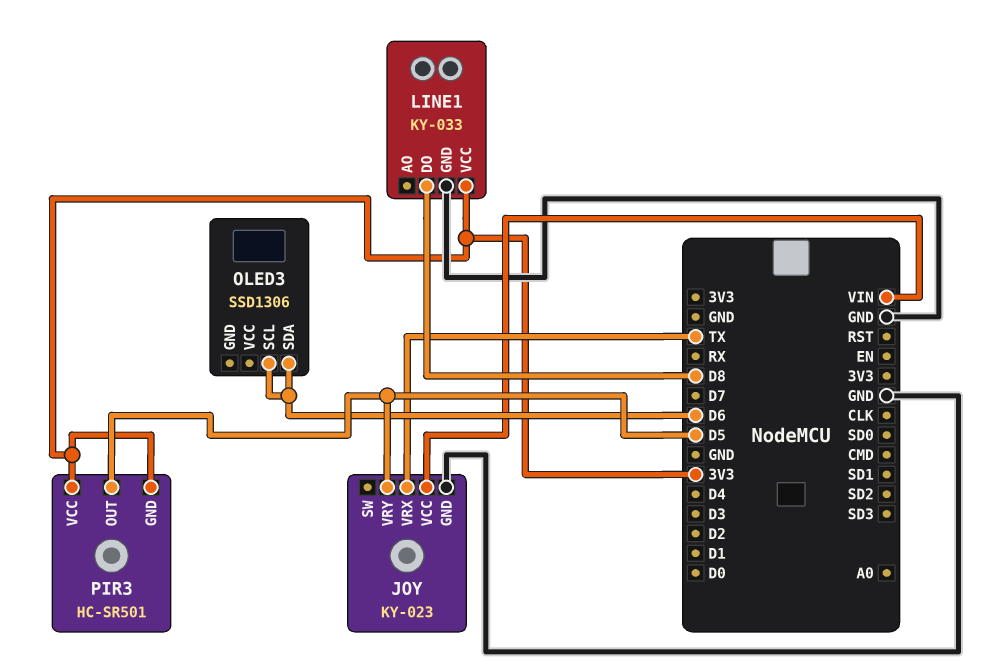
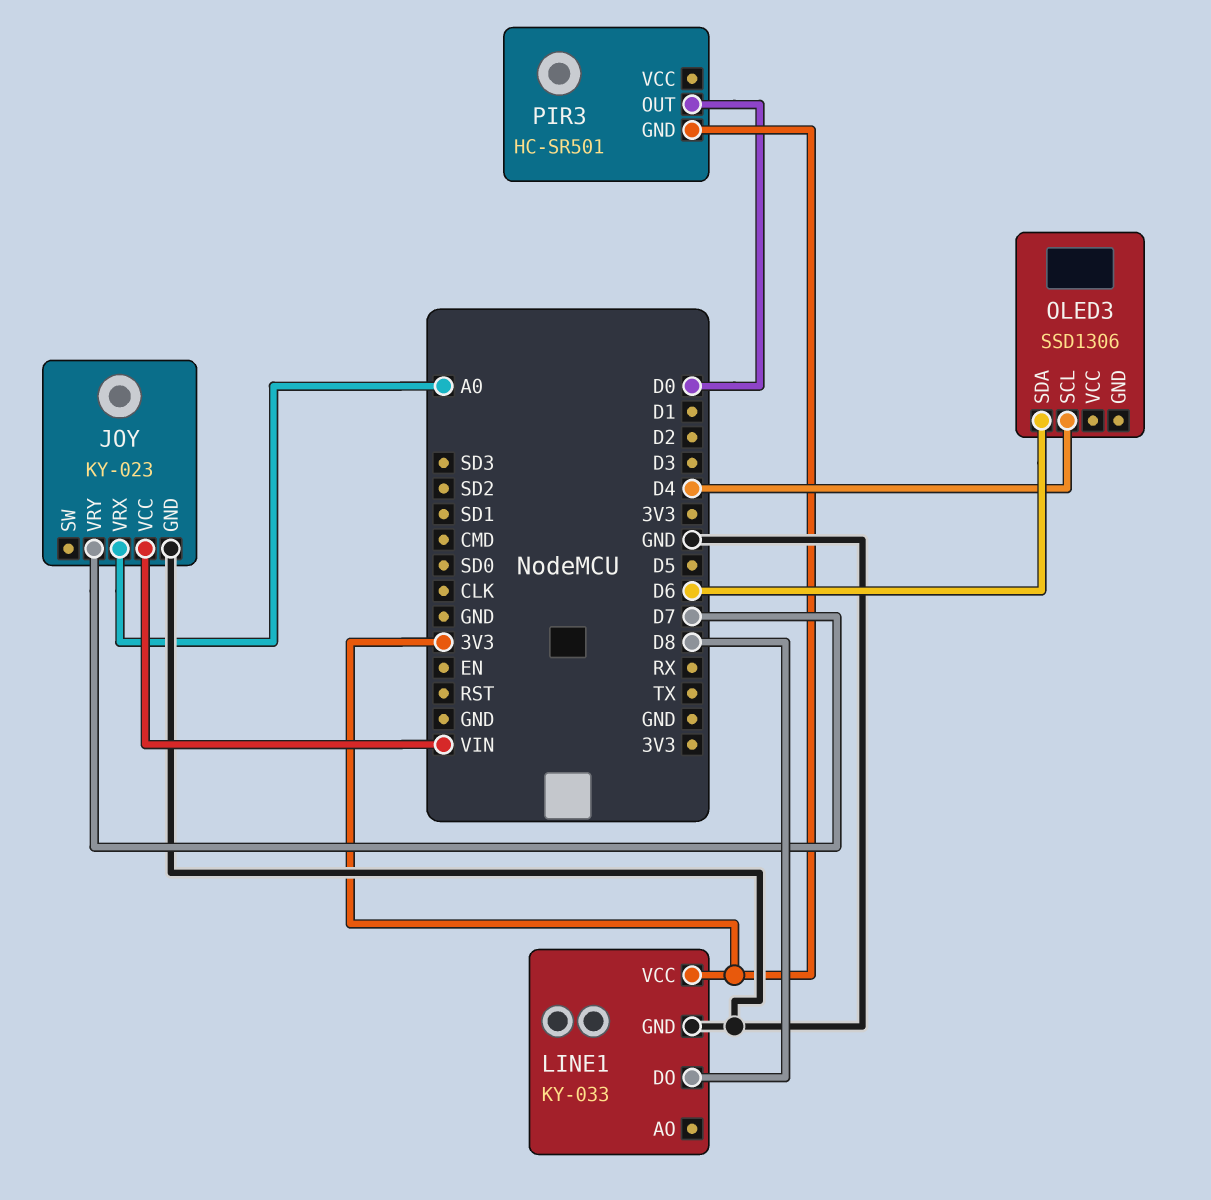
JOY pin VRX: TX -> A0
JOY pin VRY: D5 -> D7
OLED3 pin SCL: D6 -> D4
PIR3 pin OUT: D5 -> D0
PIR3 pin VCC: 3V3 -> none

